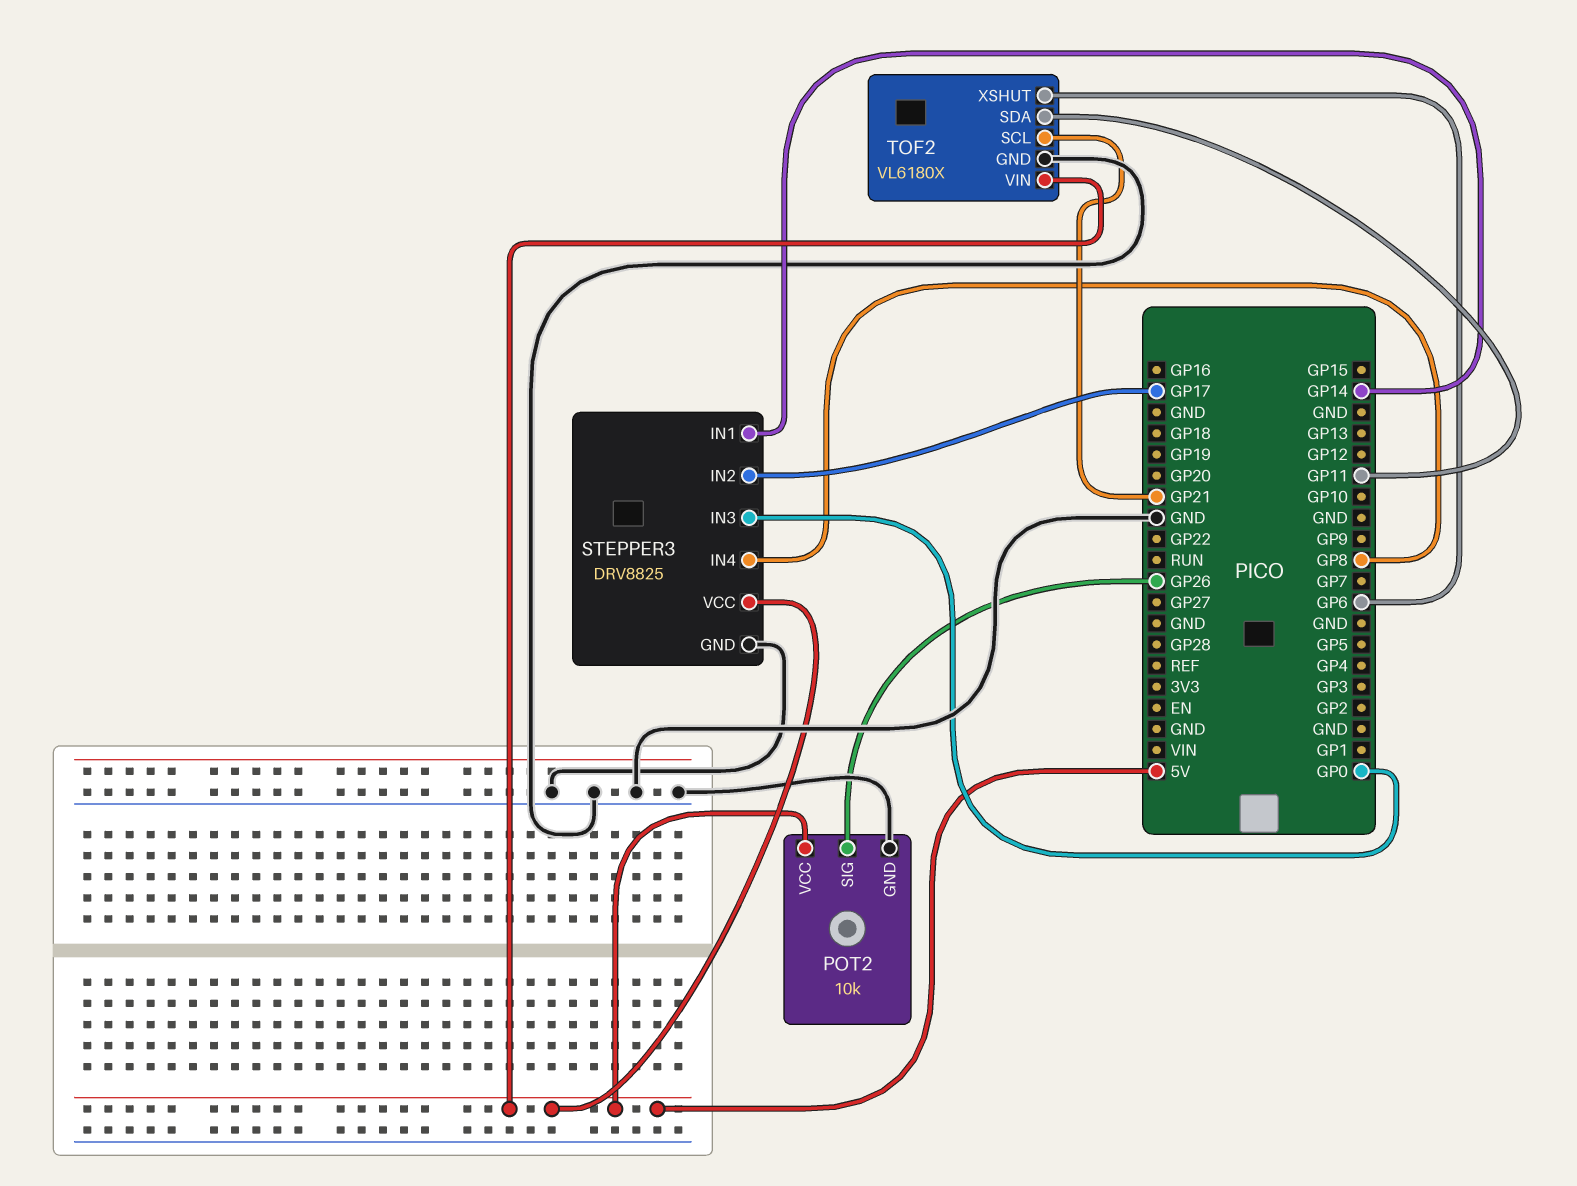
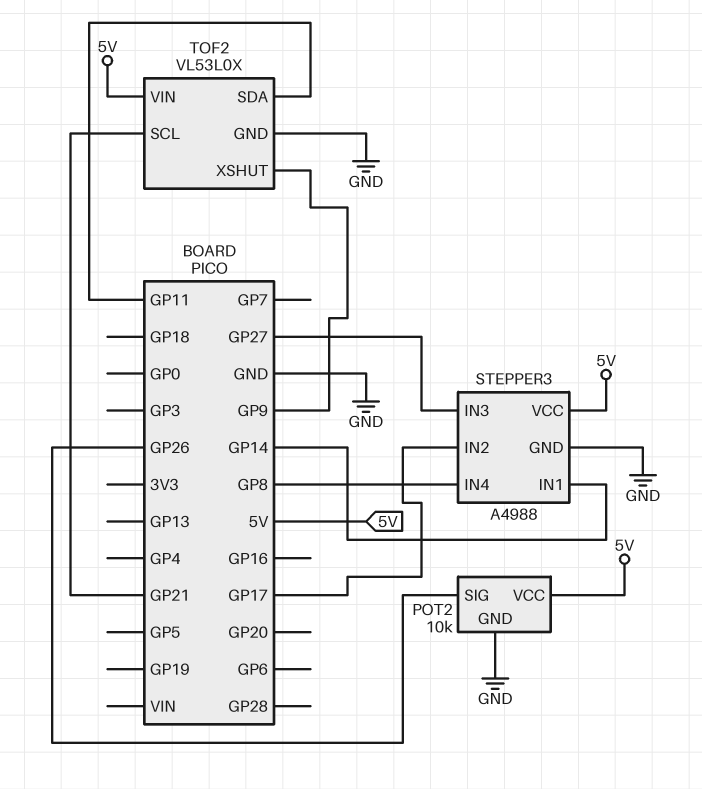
STEPPER3: DRV8825 -> A4988
STEPPER3 pin IN3: GP0 -> GP27
TOF2: VL6180X -> VL53L0X
TOF2 pin XSHUT: GP6 -> GP9

